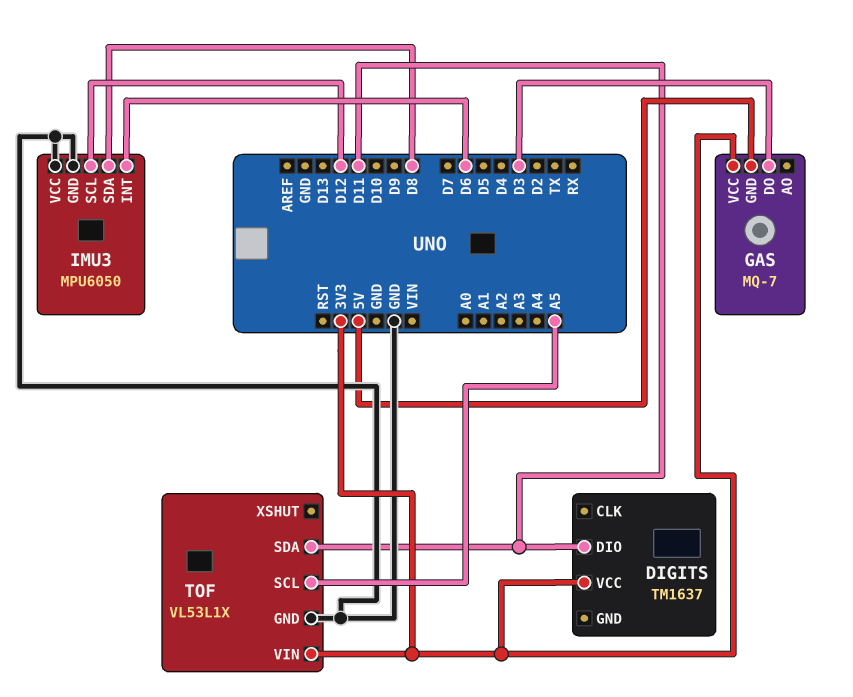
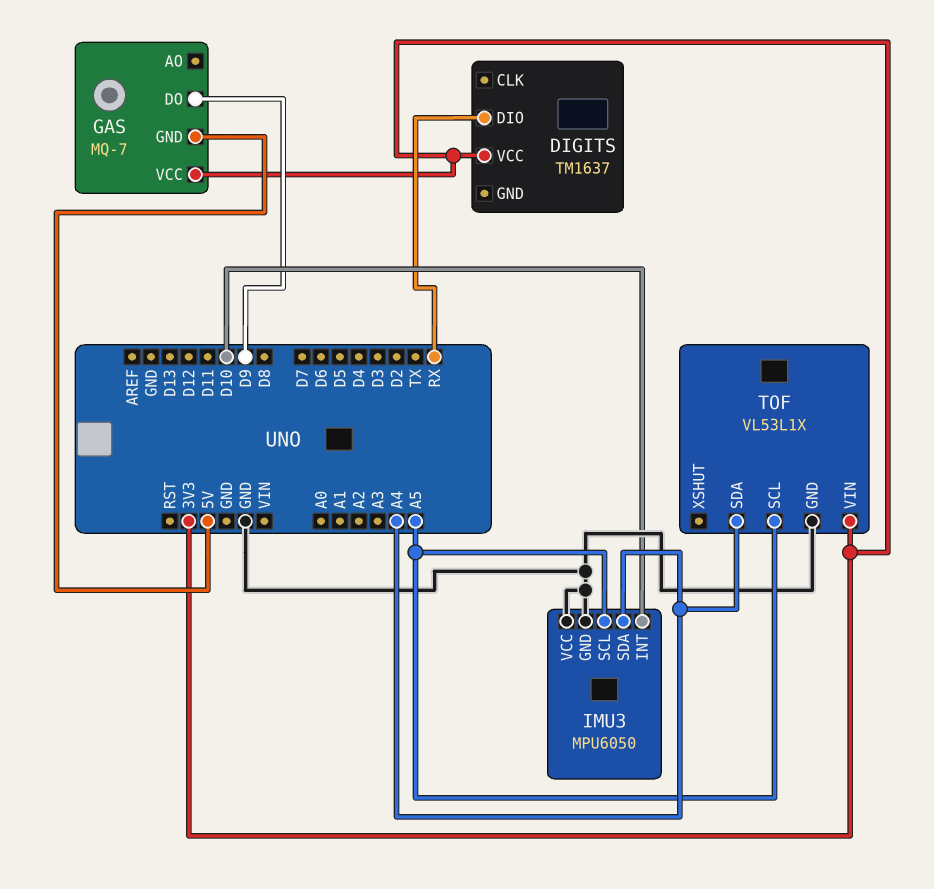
DIGITS pin DIO: D11 -> RX
GAS pin DO: D3 -> D9
IMU3 pin INT: D6 -> D10
IMU3 pin SCL: D12 -> A5
IMU3 pin SDA: D8 -> A4
TOF pin SDA: D11 -> A4

